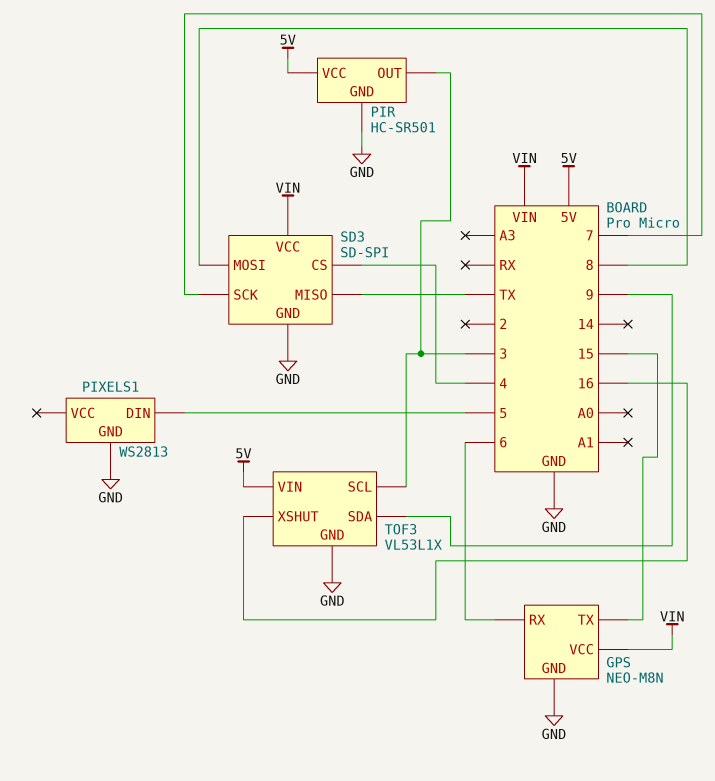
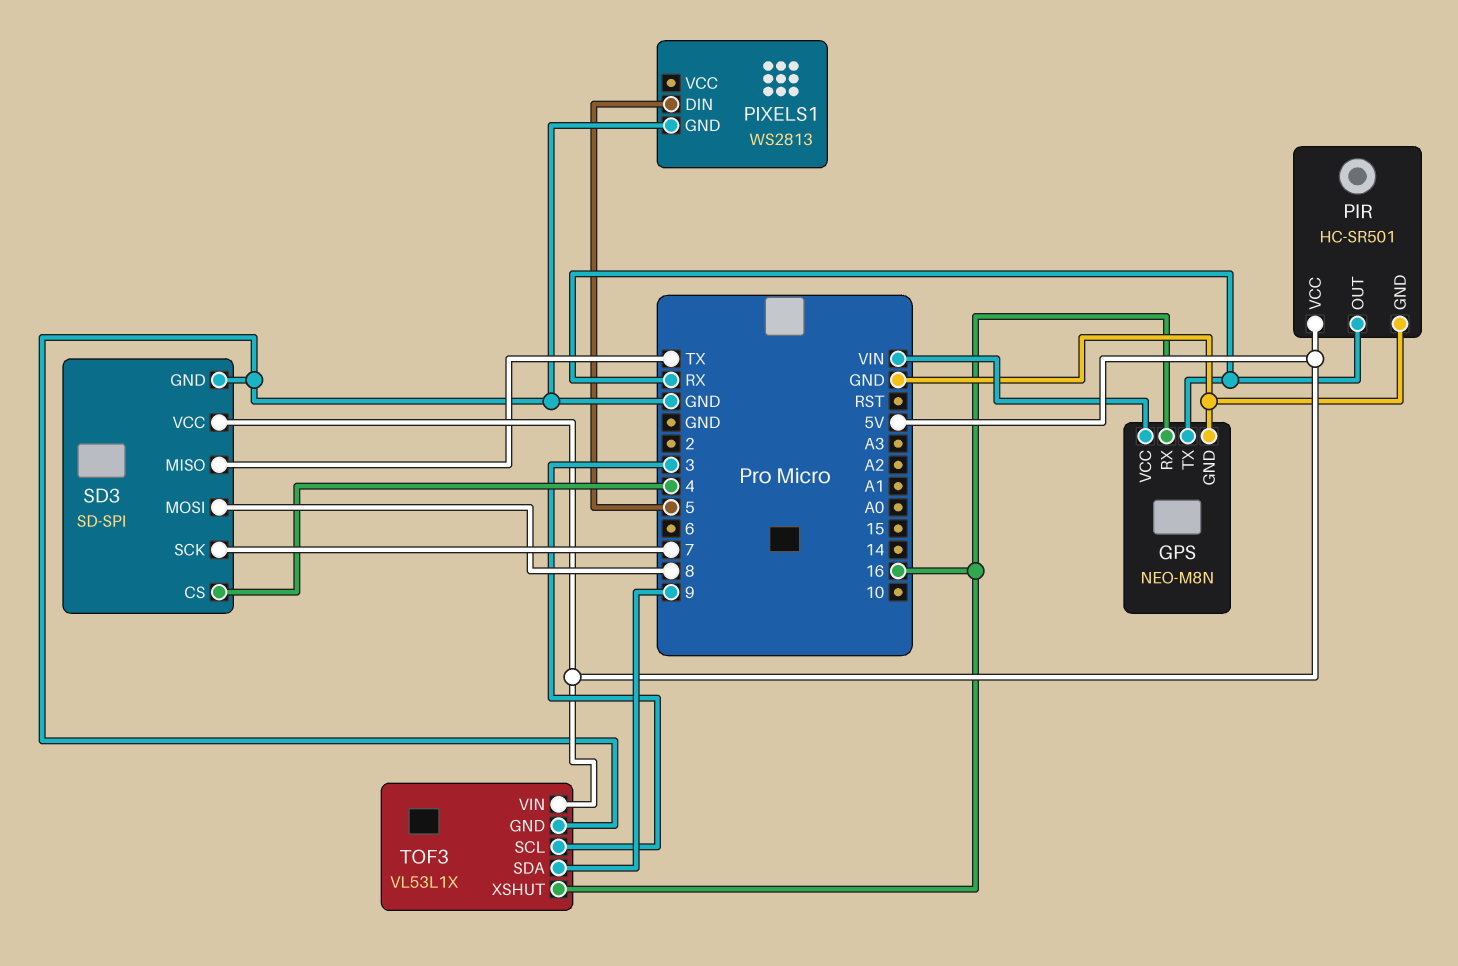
GPS pin RX: 6 -> 16
GPS pin TX: 15 -> RX
PIR pin OUT: 3 -> RX
SD3 pin VCC: VIN -> 5V

